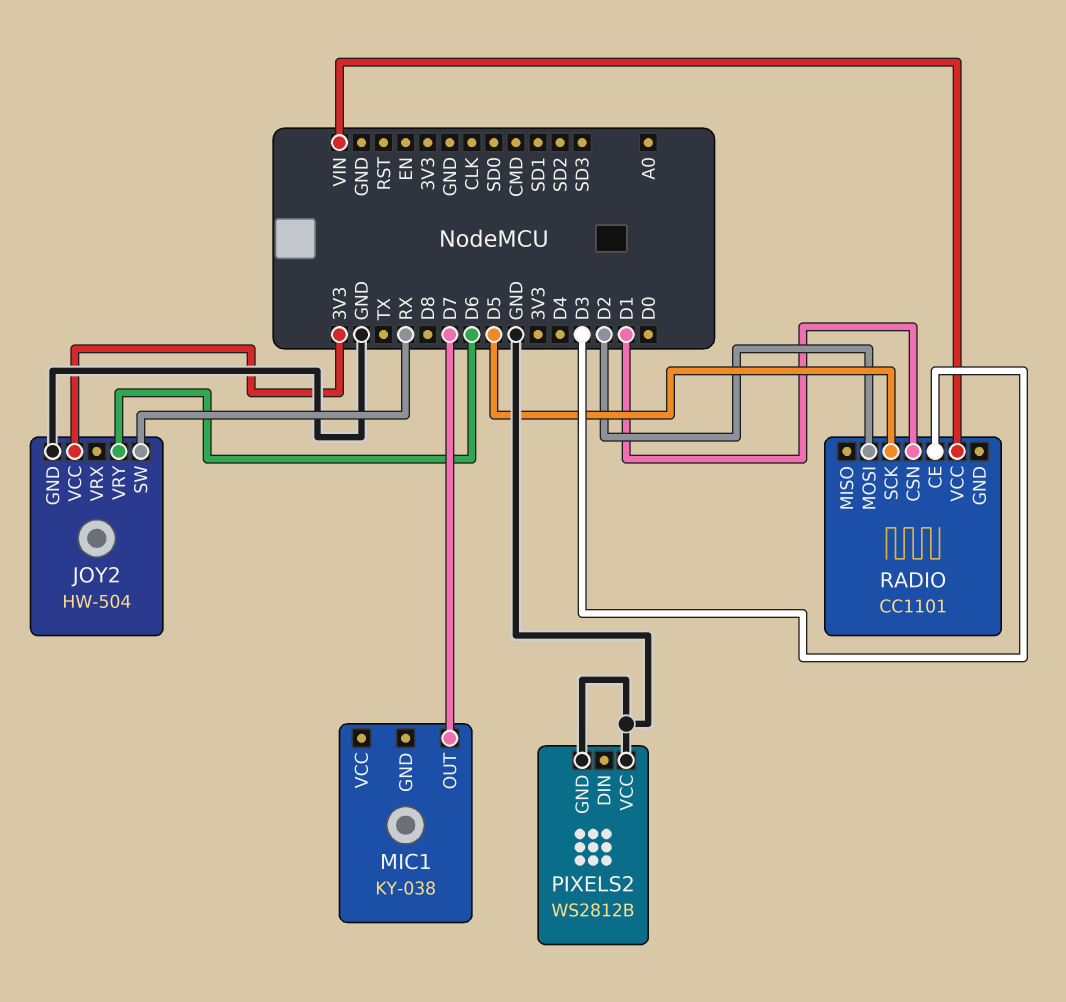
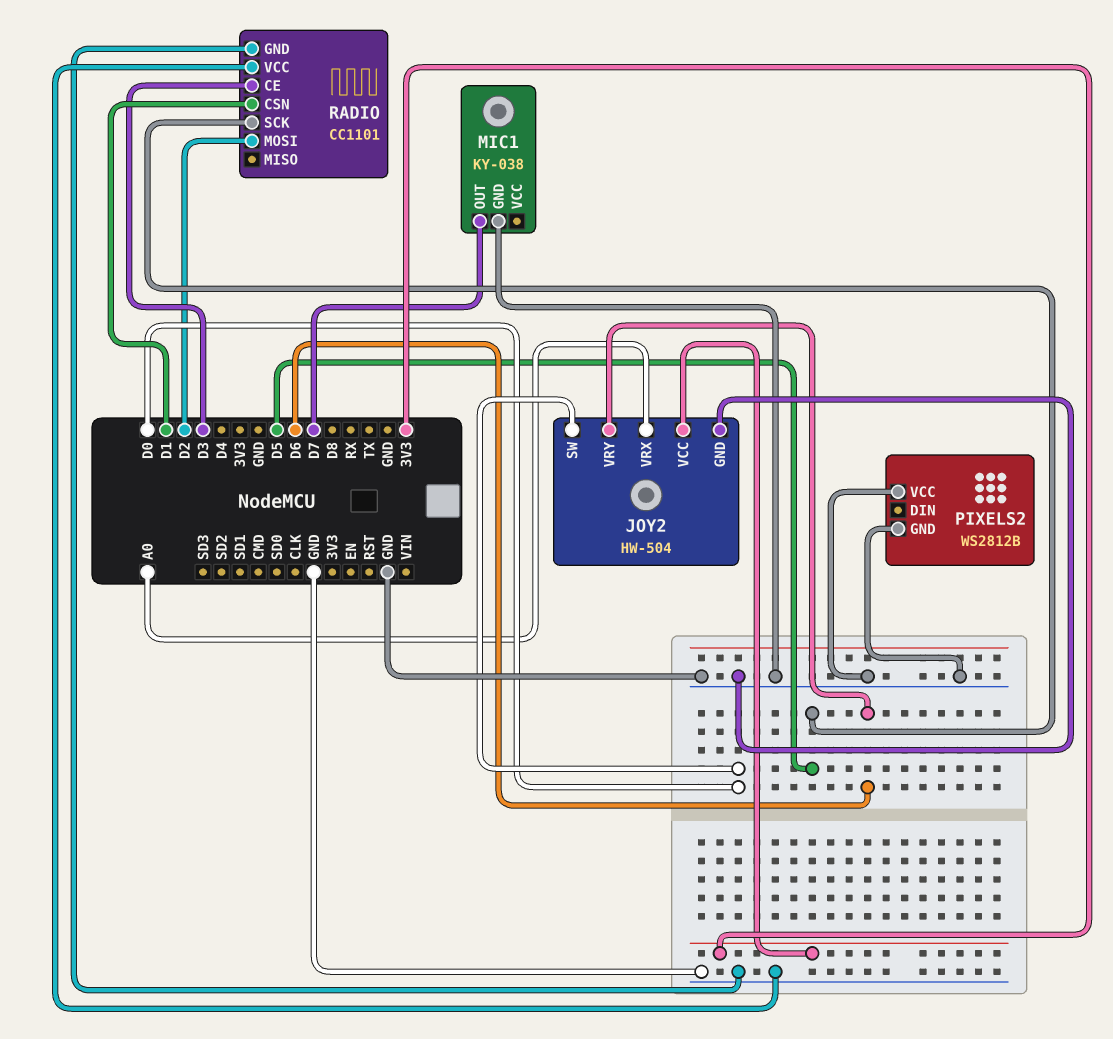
JOY2 pin SW: RX -> D0
JOY2 pin VRX: none -> A0
MIC1 pin GND: none -> GND
RADIO pin GND: none -> GND
RADIO pin VCC: VIN -> GND

